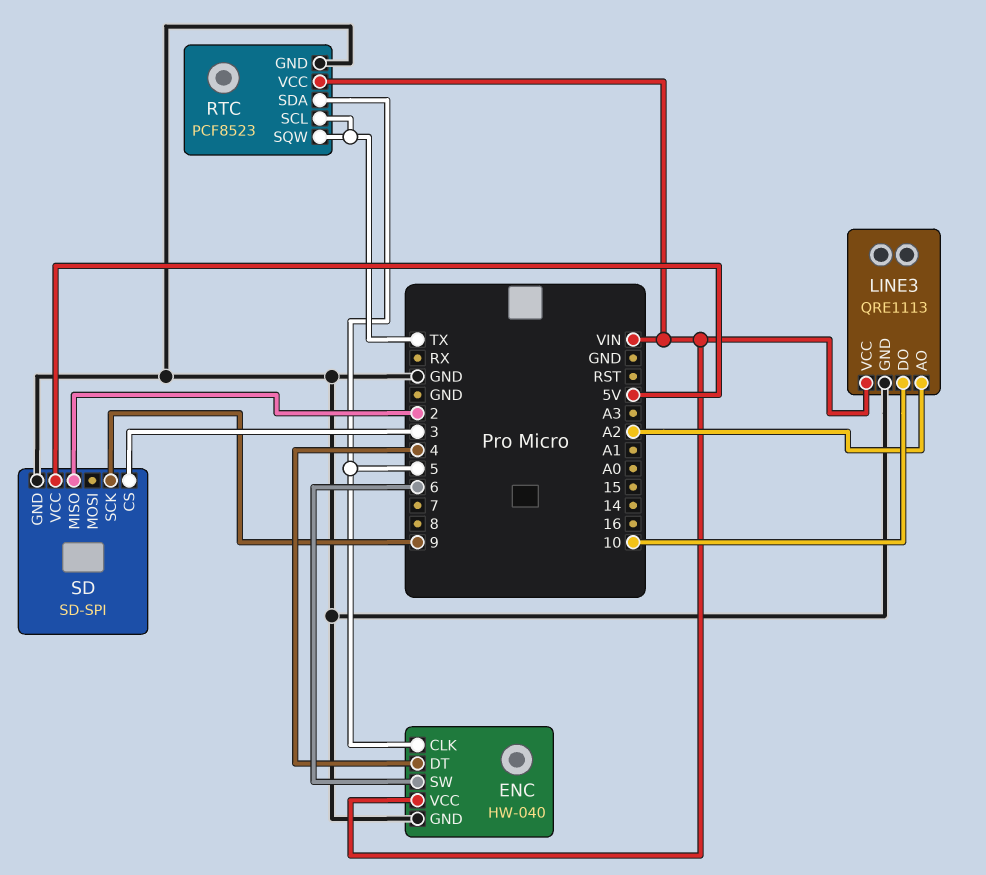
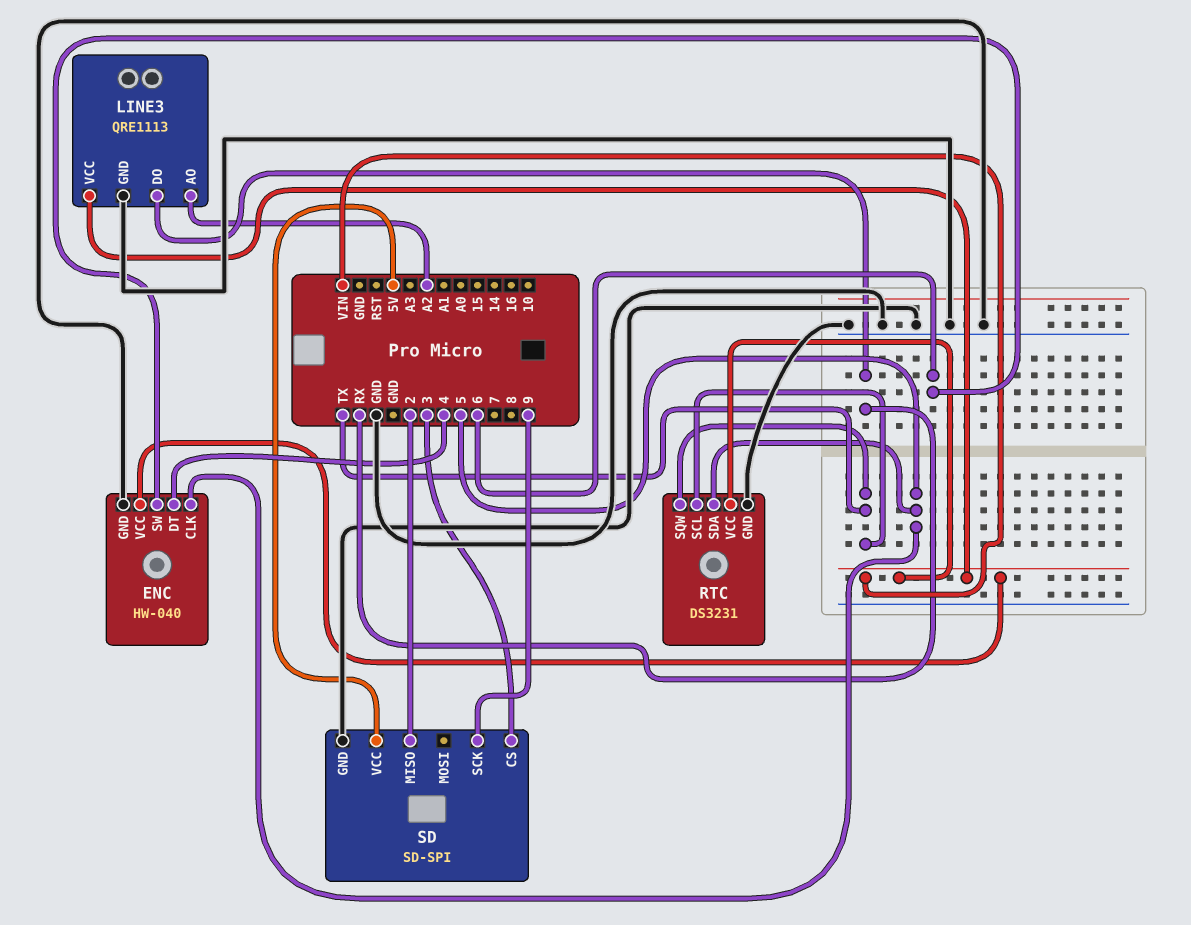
LINE3 pin DO: 10 -> RX
RTC: PCF8523 -> DS3231

